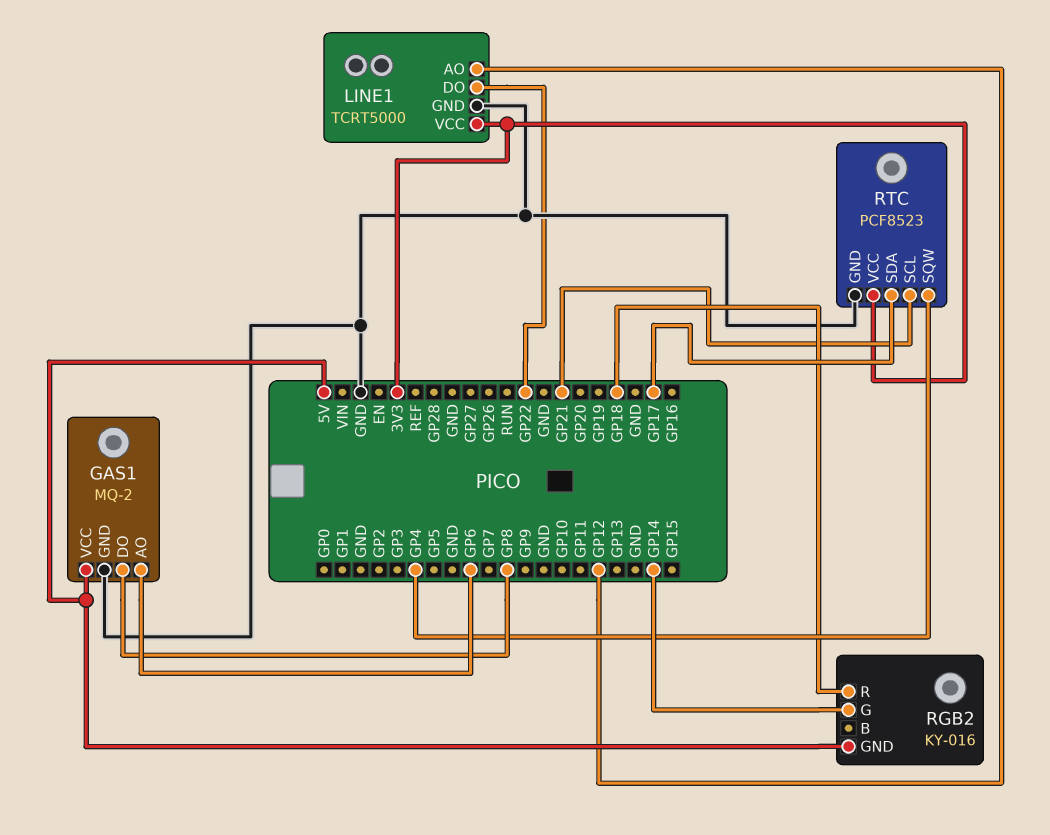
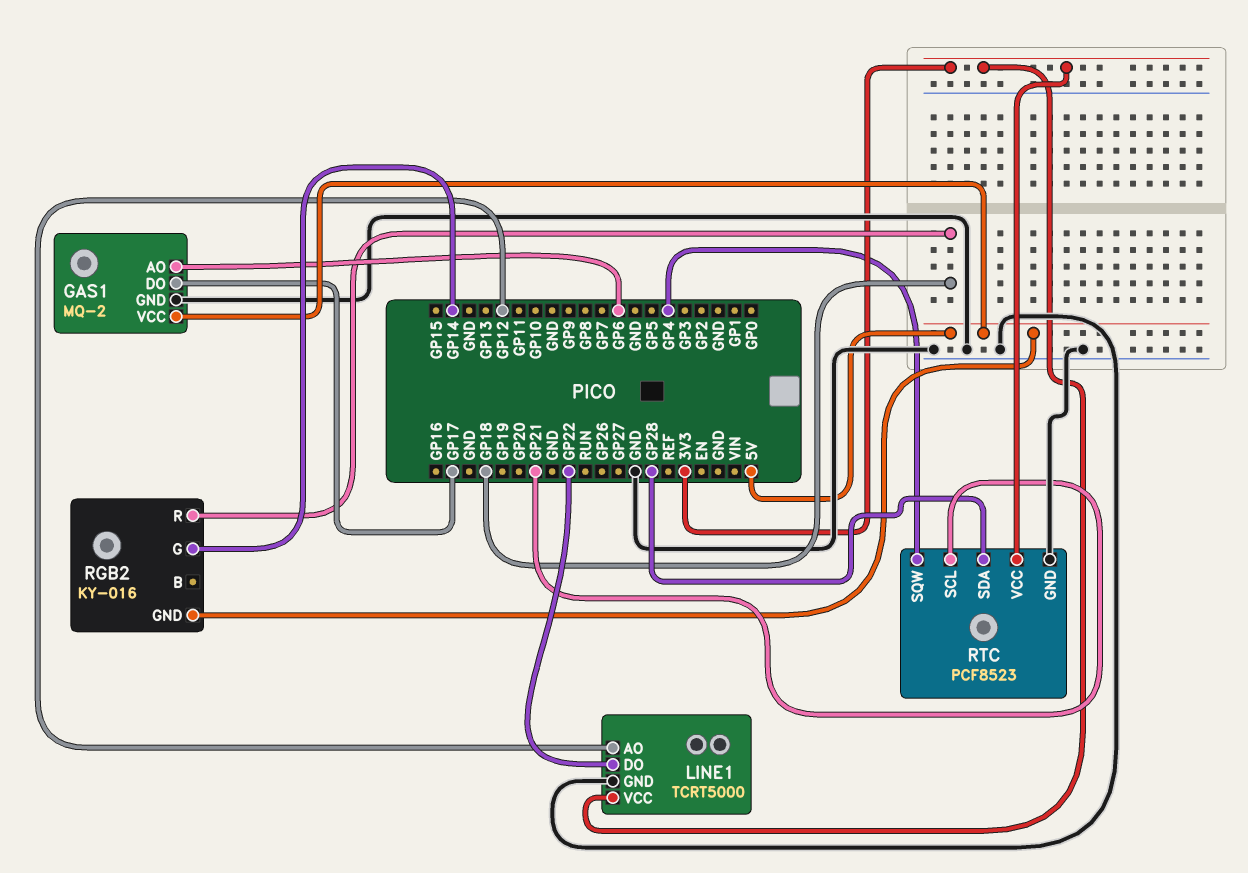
GAS1 pin DO: GP8 -> GP17
RTC pin SDA: GP17 -> GP28

